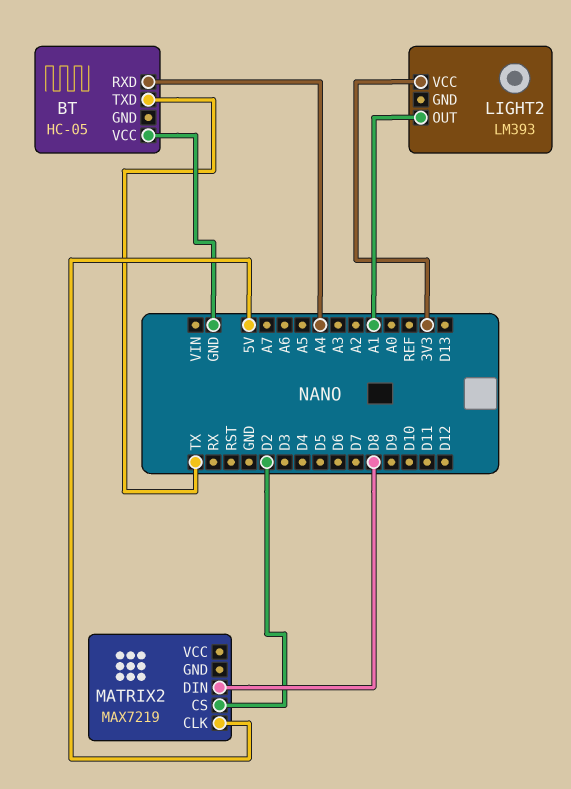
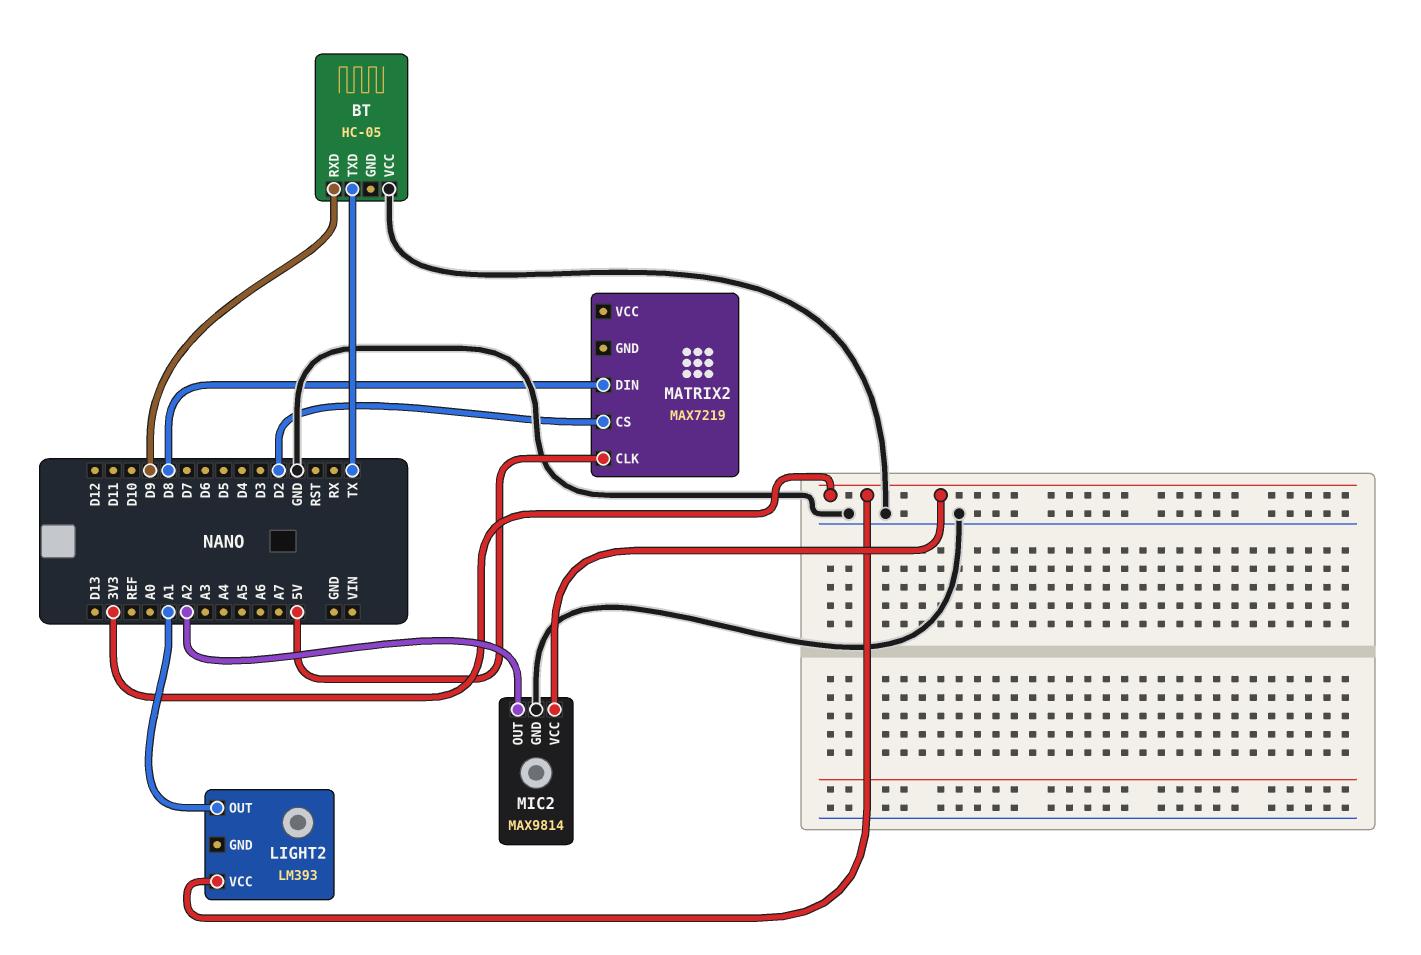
BT pin RXD: A4 -> D9
MIC2: none -> MAX9814
MIC2 pin GND: none -> GND
MIC2 pin OUT: none -> A2
MIC2 pin VCC: none -> 3V3

